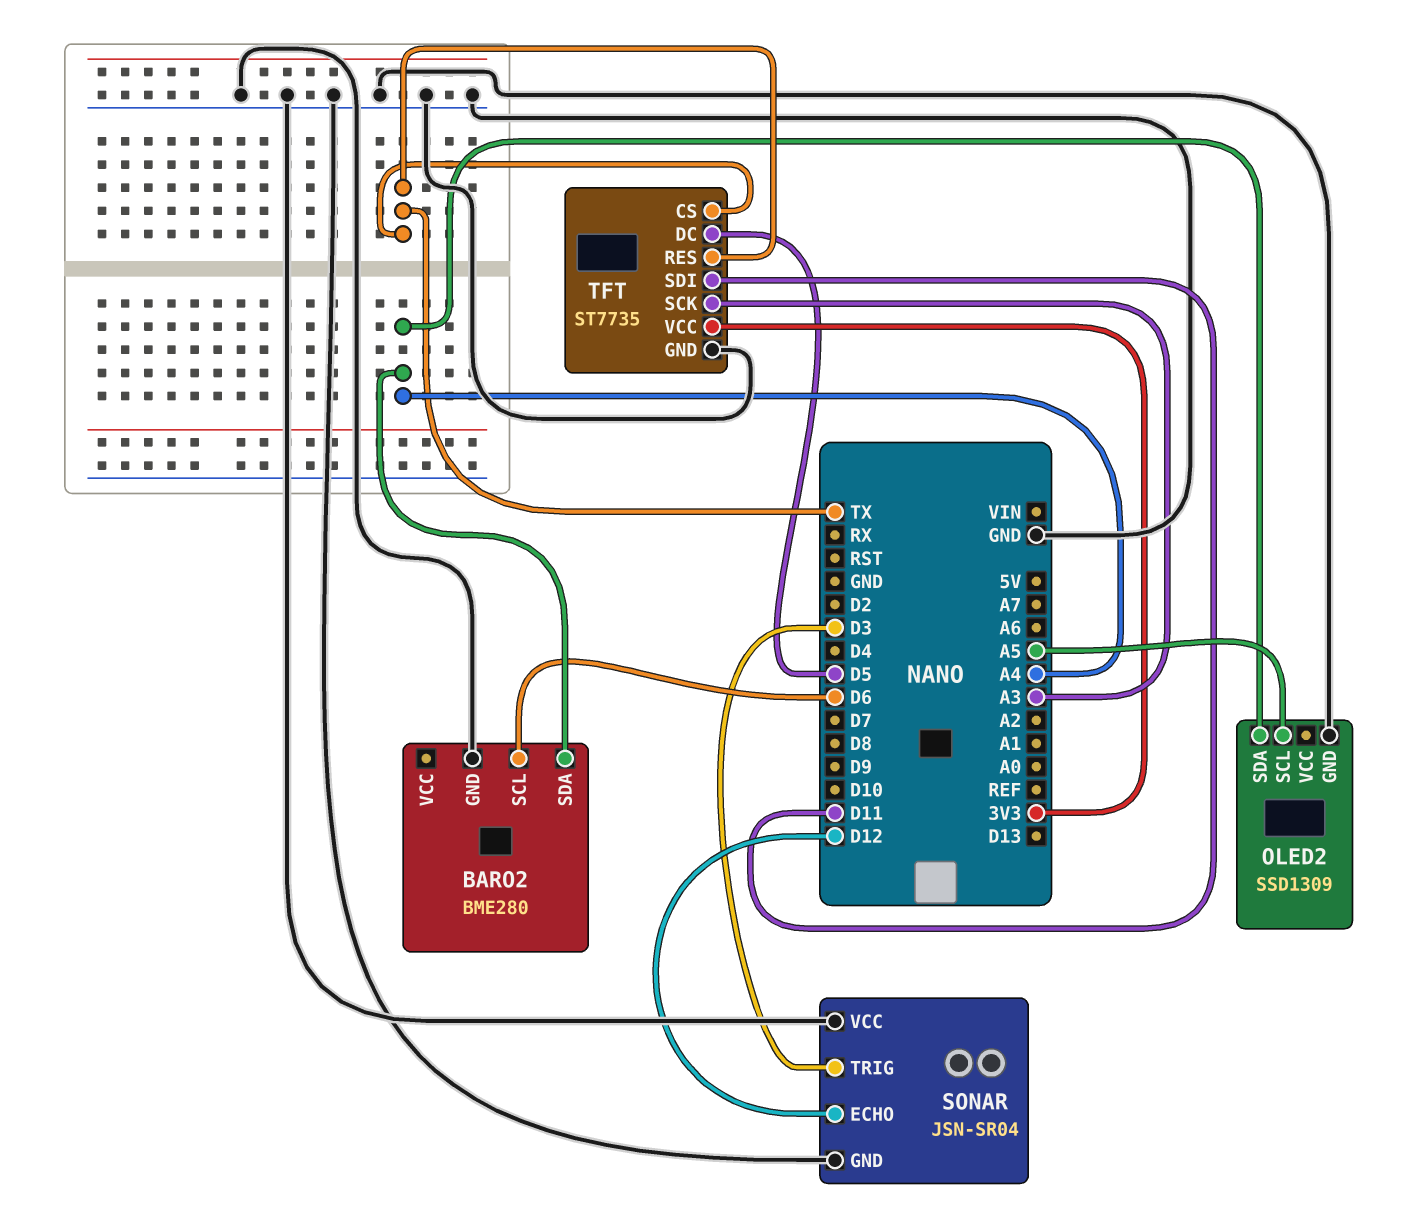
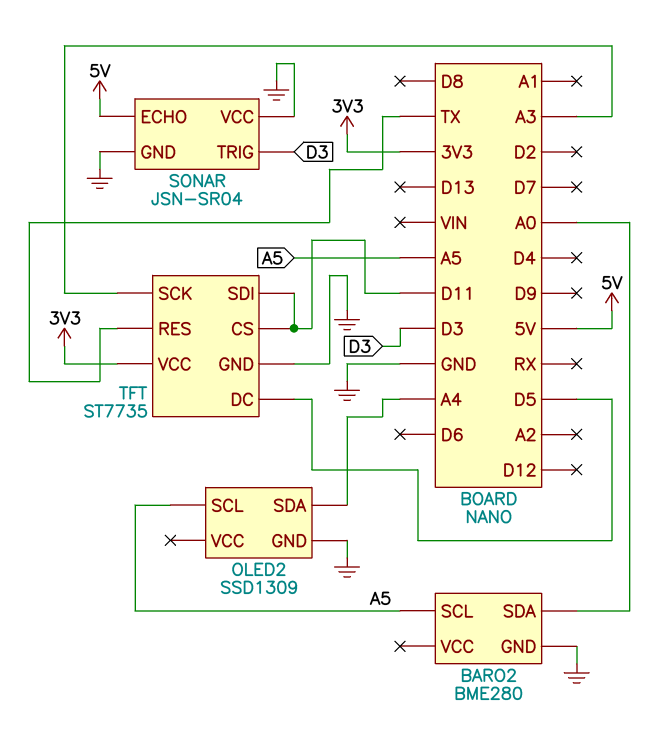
BARO2 pin SCL: D6 -> A5
BARO2 pin SDA: A4 -> A0
SONAR pin ECHO: D12 -> 5V
TFT pin CS: TX -> D11

